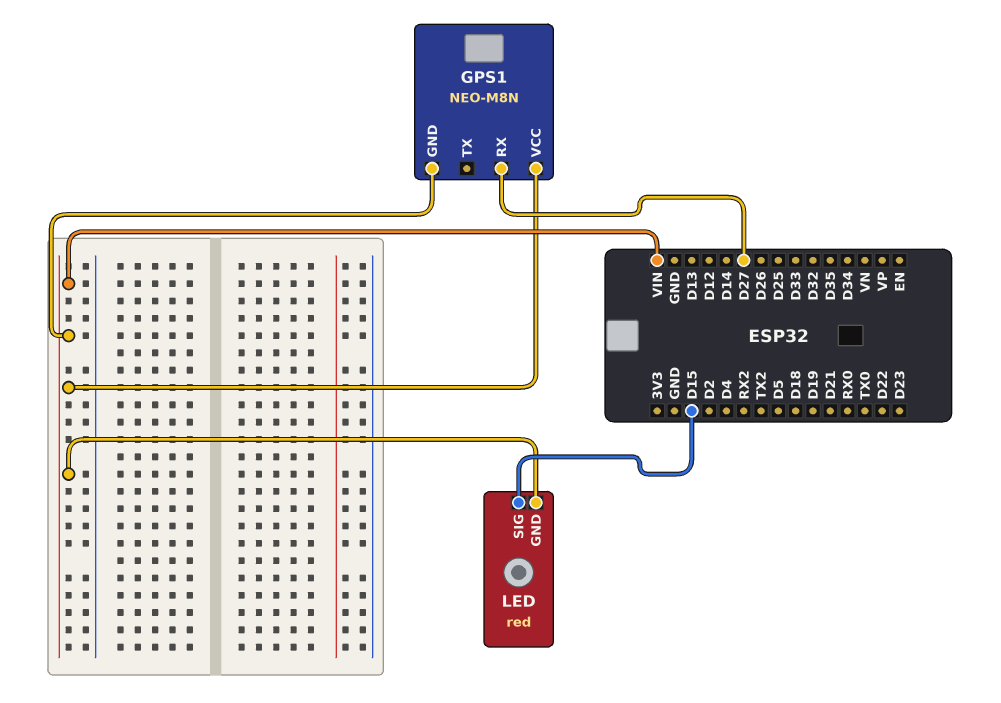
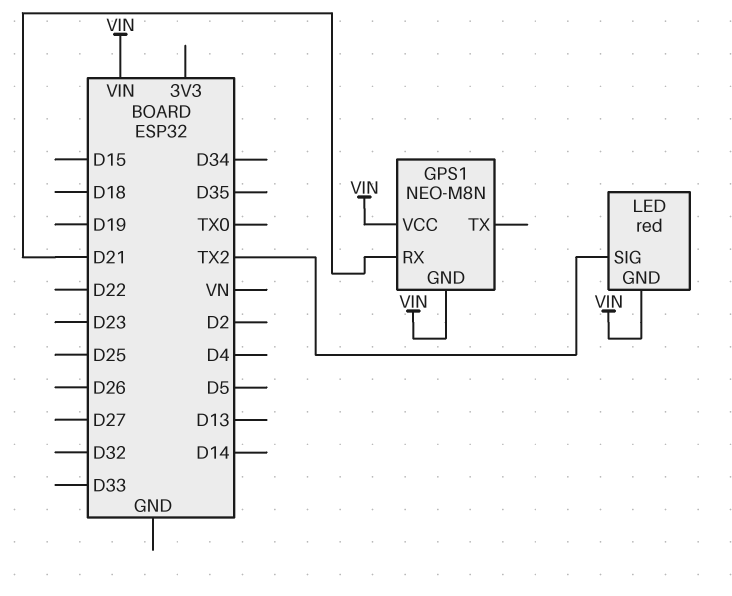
GPS1 pin RX: D27 -> D21
LED pin SIG: D15 -> TX2

